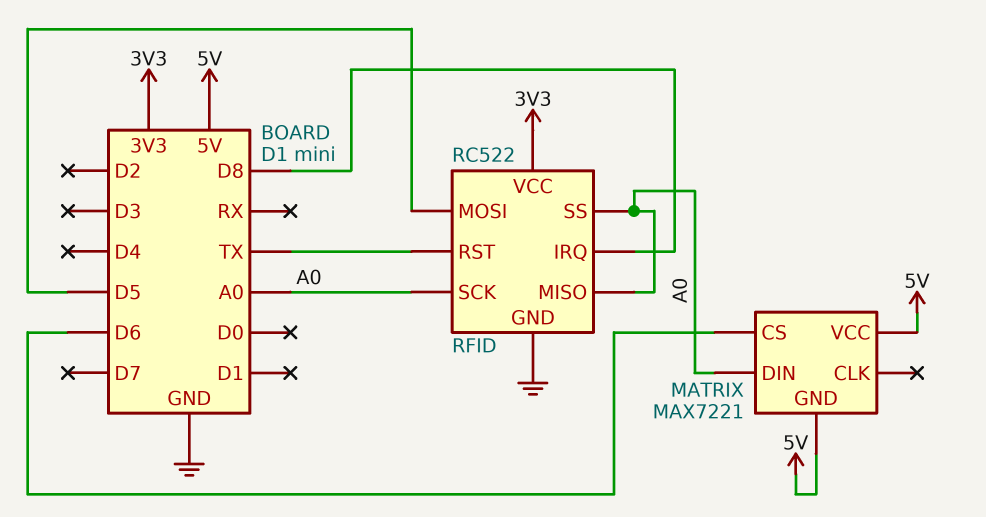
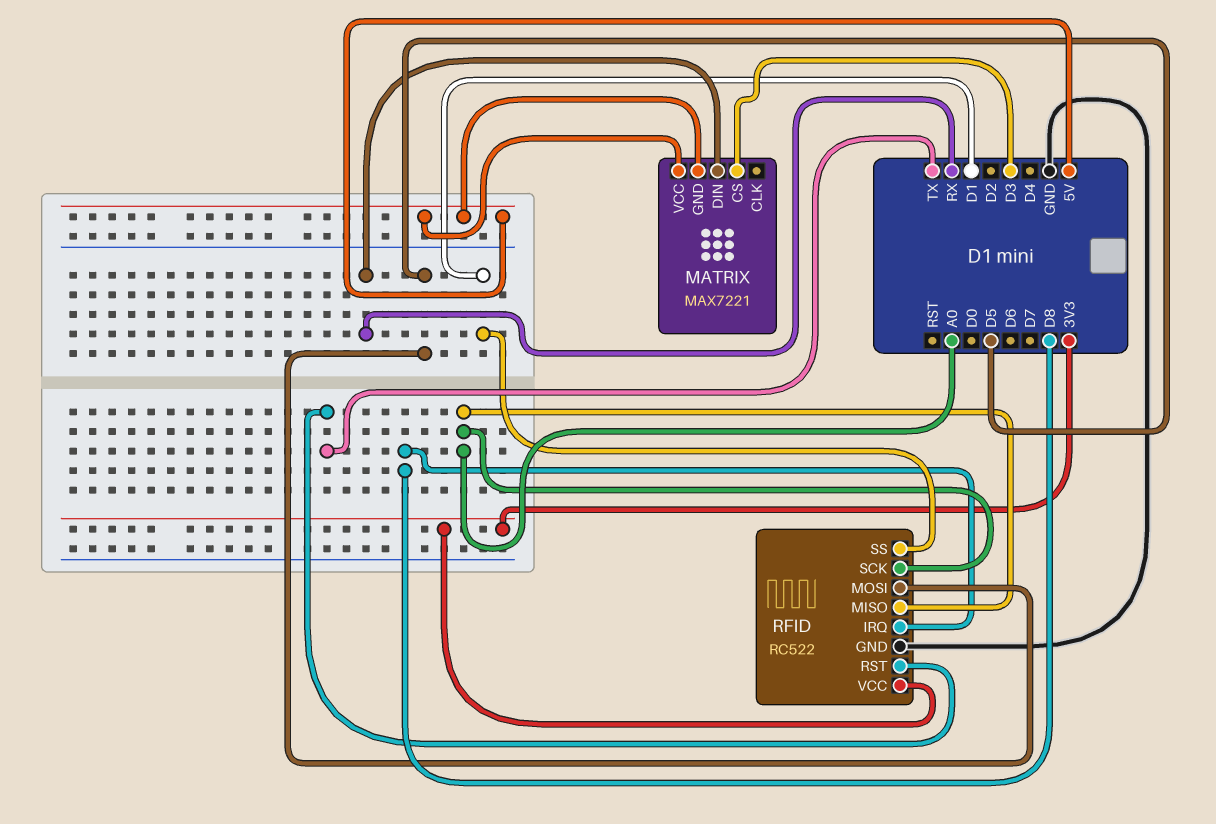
MATRIX pin CS: D6 -> D3
MATRIX pin DIN: A0 -> RX
RFID pin SS: A0 -> D1

